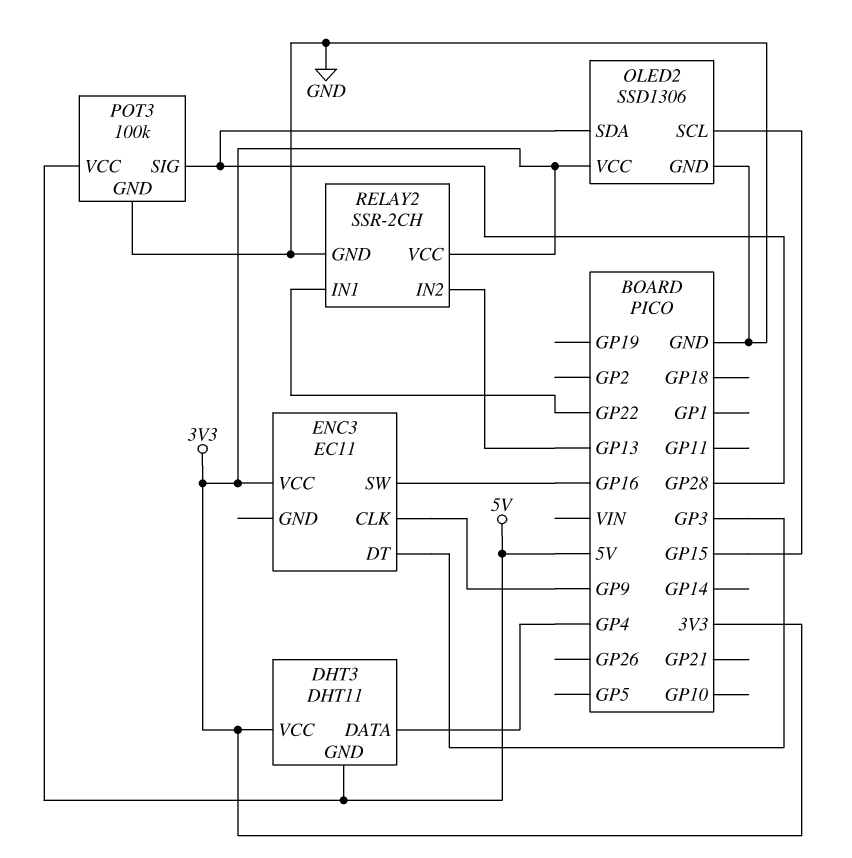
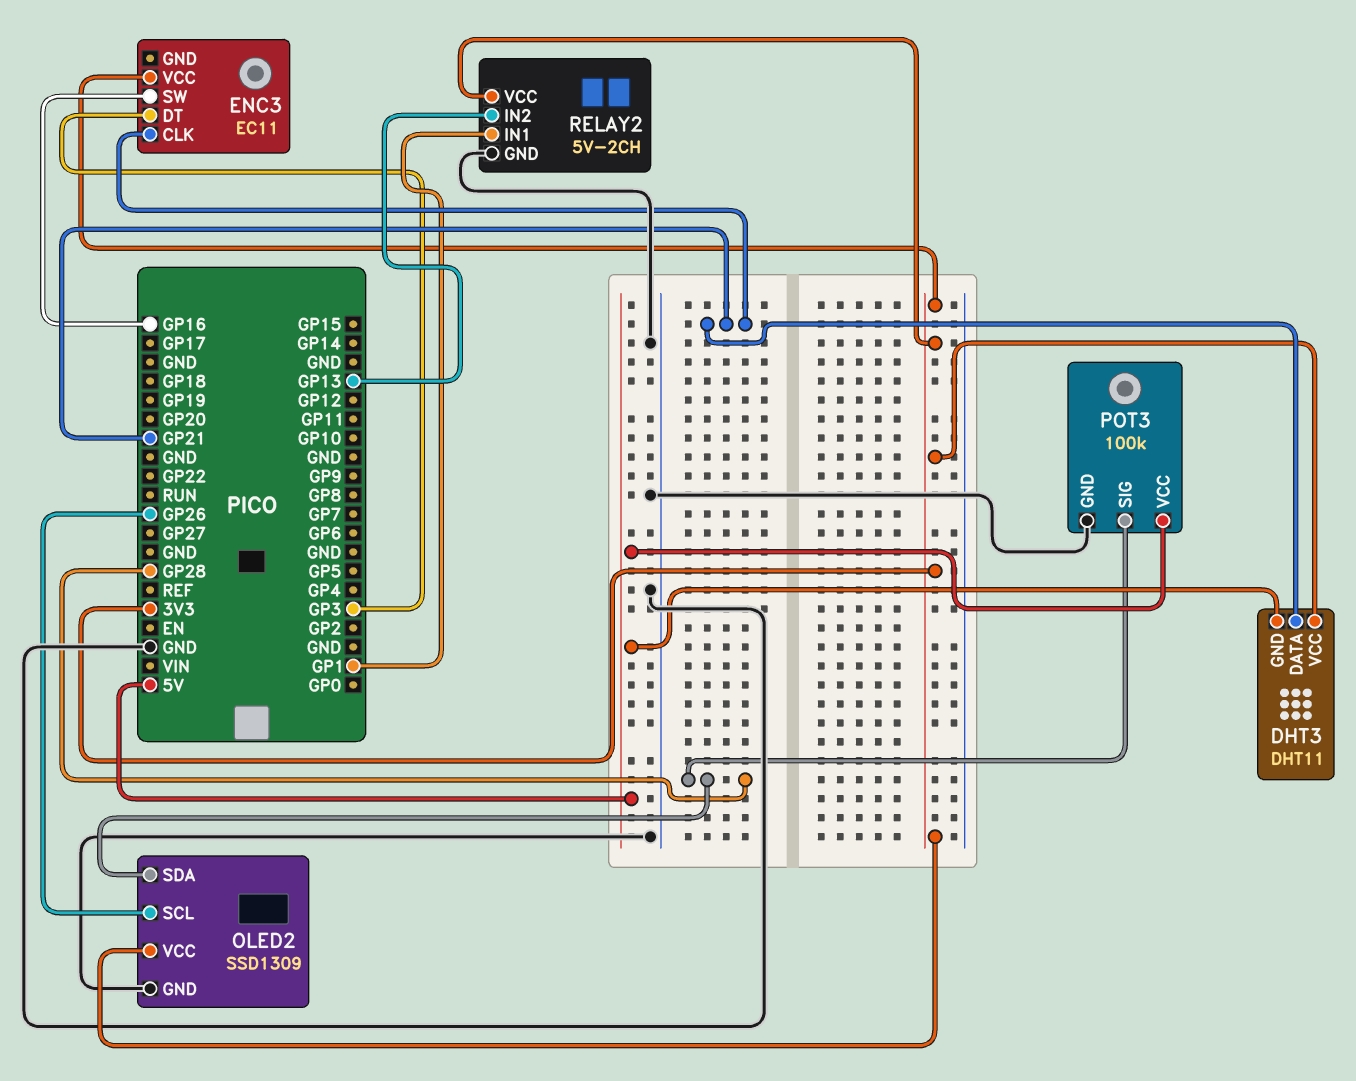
DHT3 pin DATA: GP4 -> GP21
ENC3 pin CLK: GP9 -> GP21
OLED2: SSD1306 -> SSD1309
OLED2 pin SCL: GP15 -> GP26
RELAY2: SSR-2CH -> 5V-2CH
RELAY2 pin IN1: GP22 -> GP1

